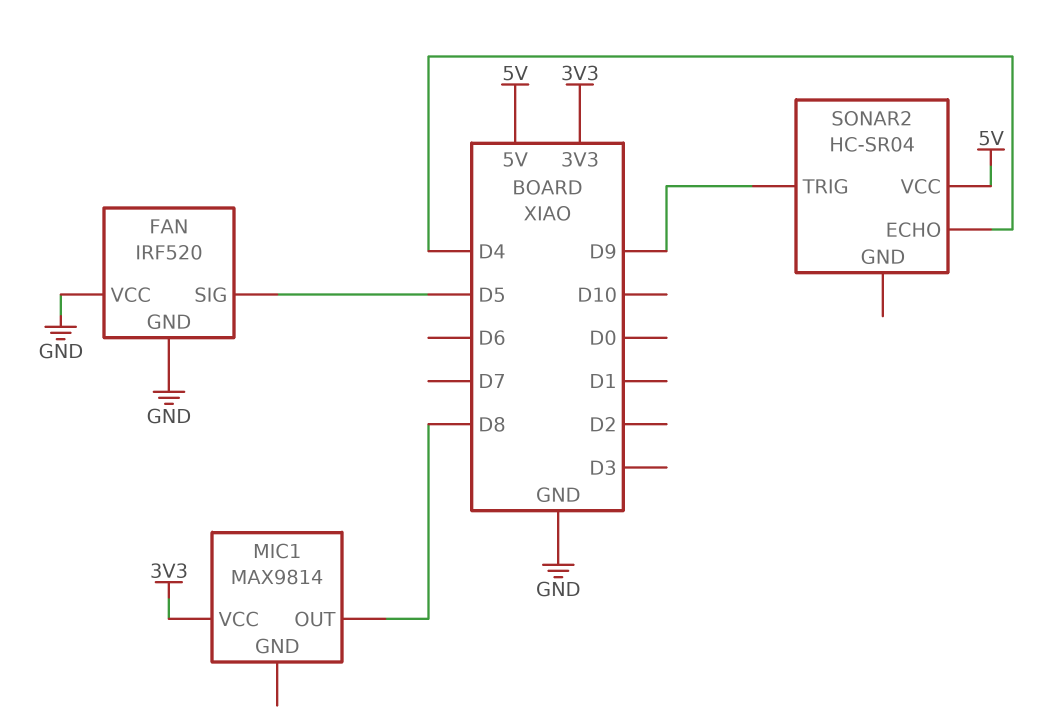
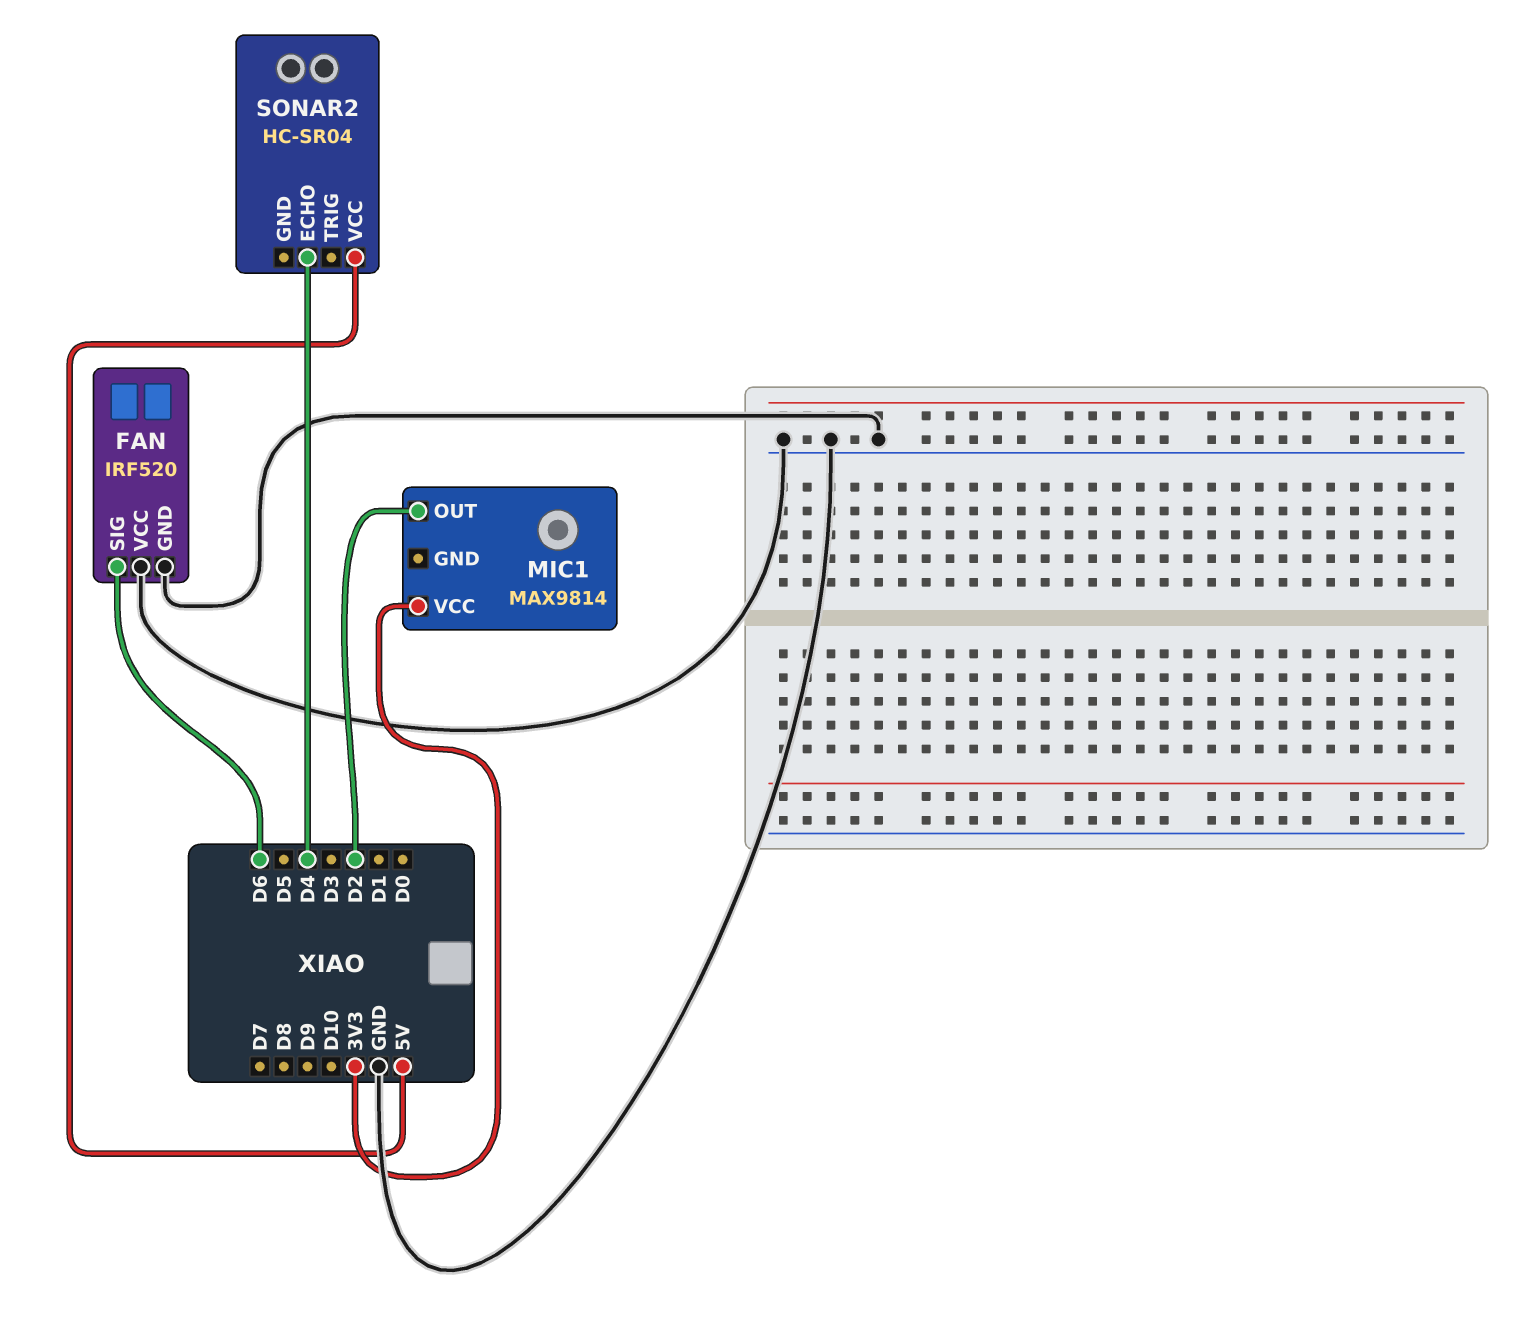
FAN pin SIG: D5 -> D6
MIC1 pin OUT: D8 -> D2
SONAR2 pin TRIG: D9 -> none

